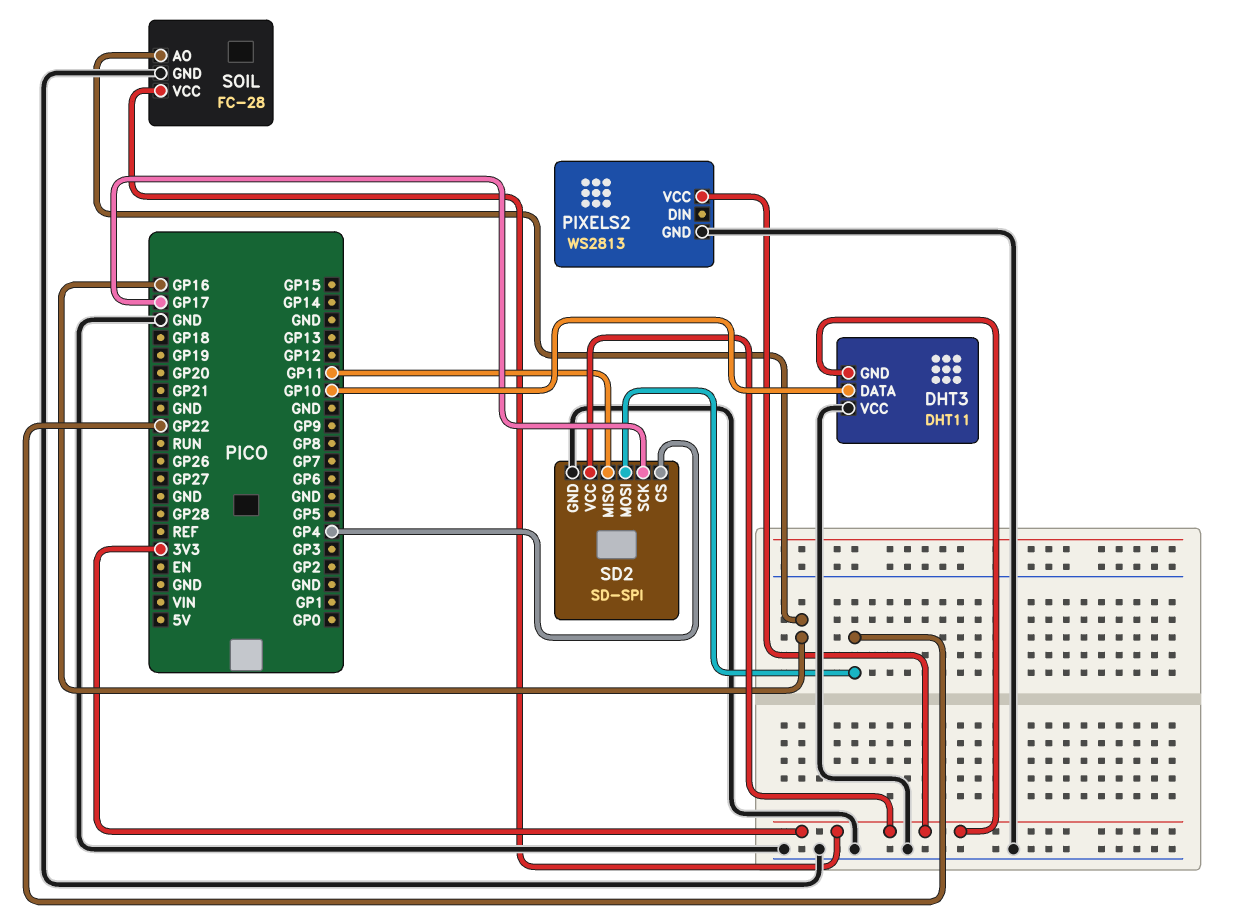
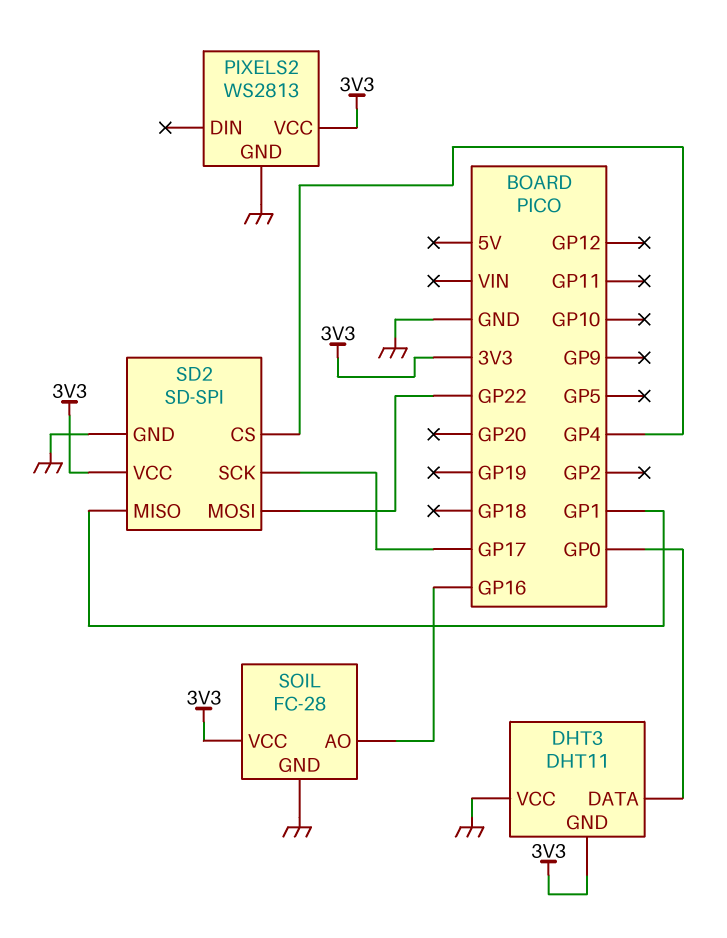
DHT3 pin DATA: GP10 -> GP0
SD2 pin MISO: GP11 -> GP1

